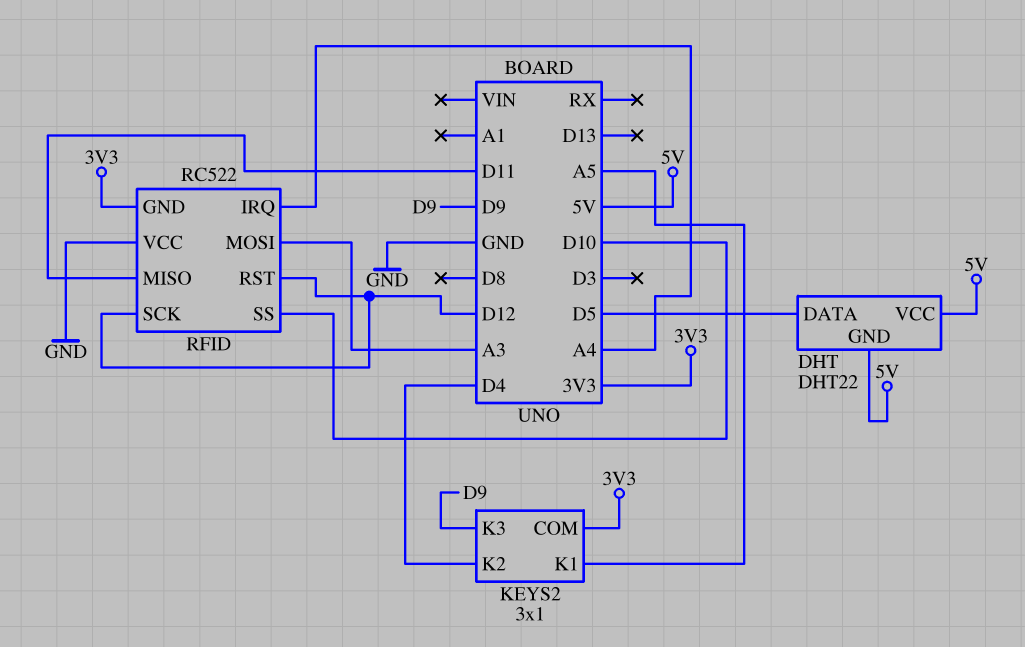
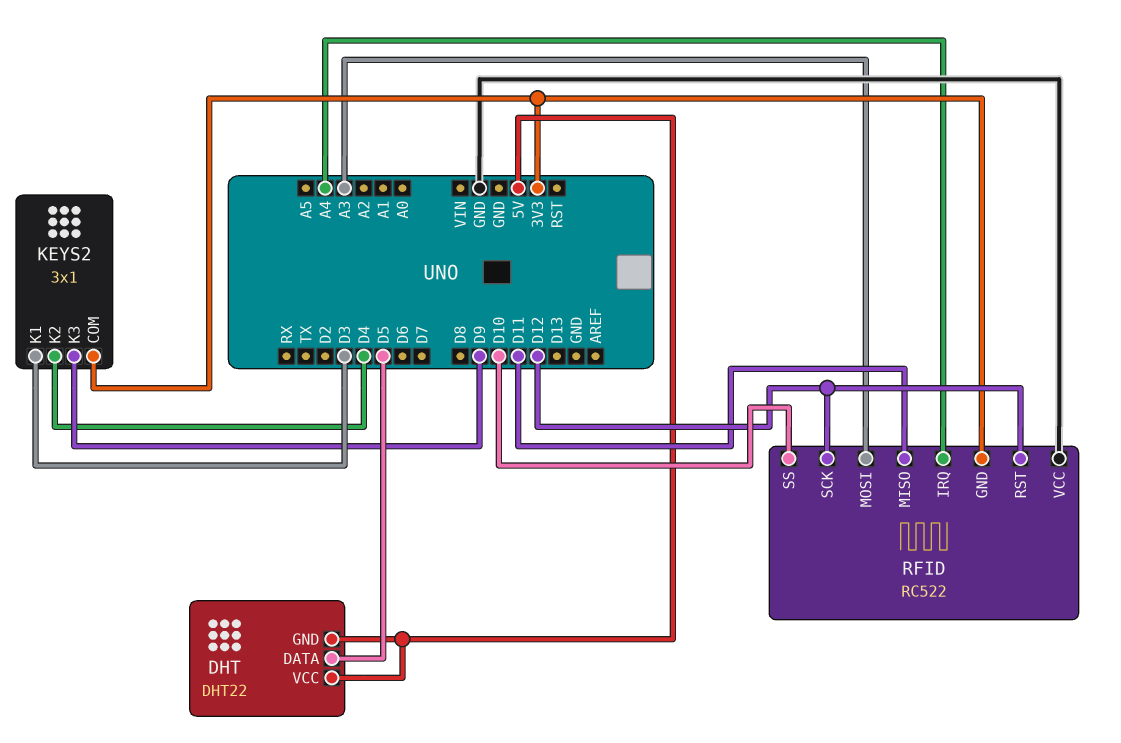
KEYS2 pin K1: A5 -> D3

